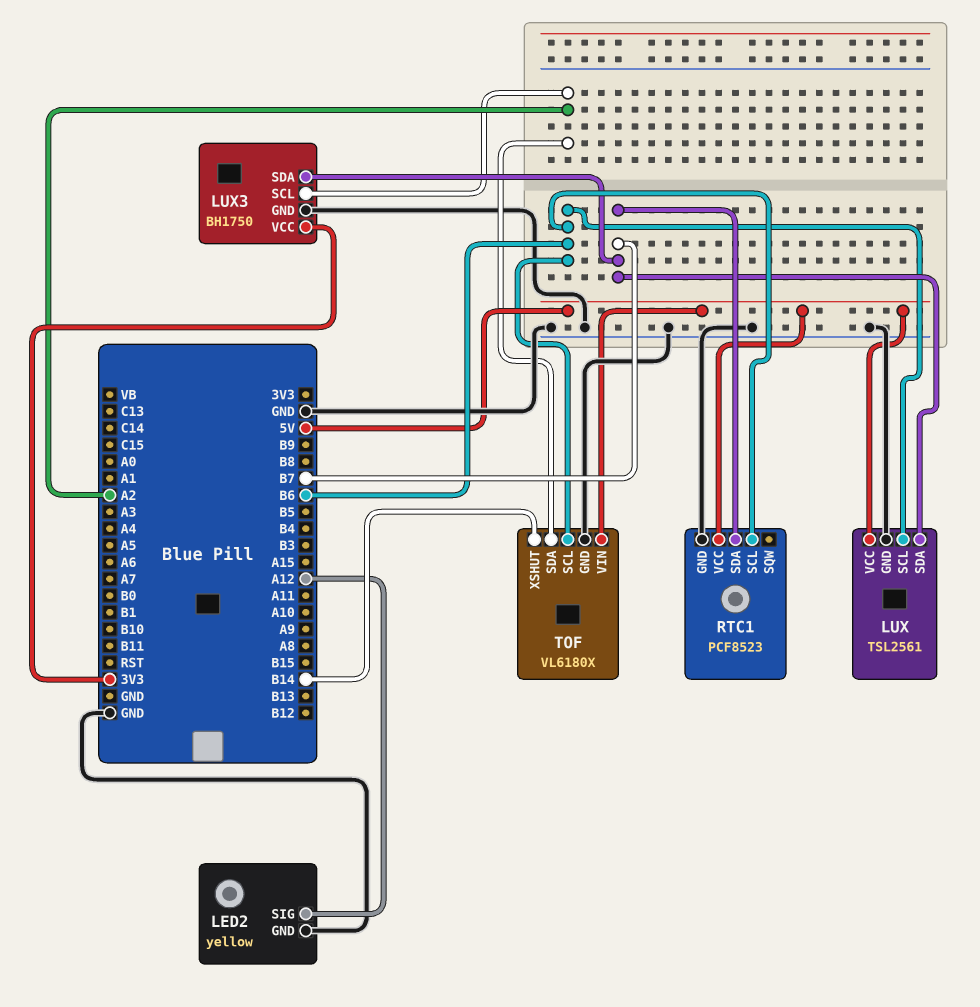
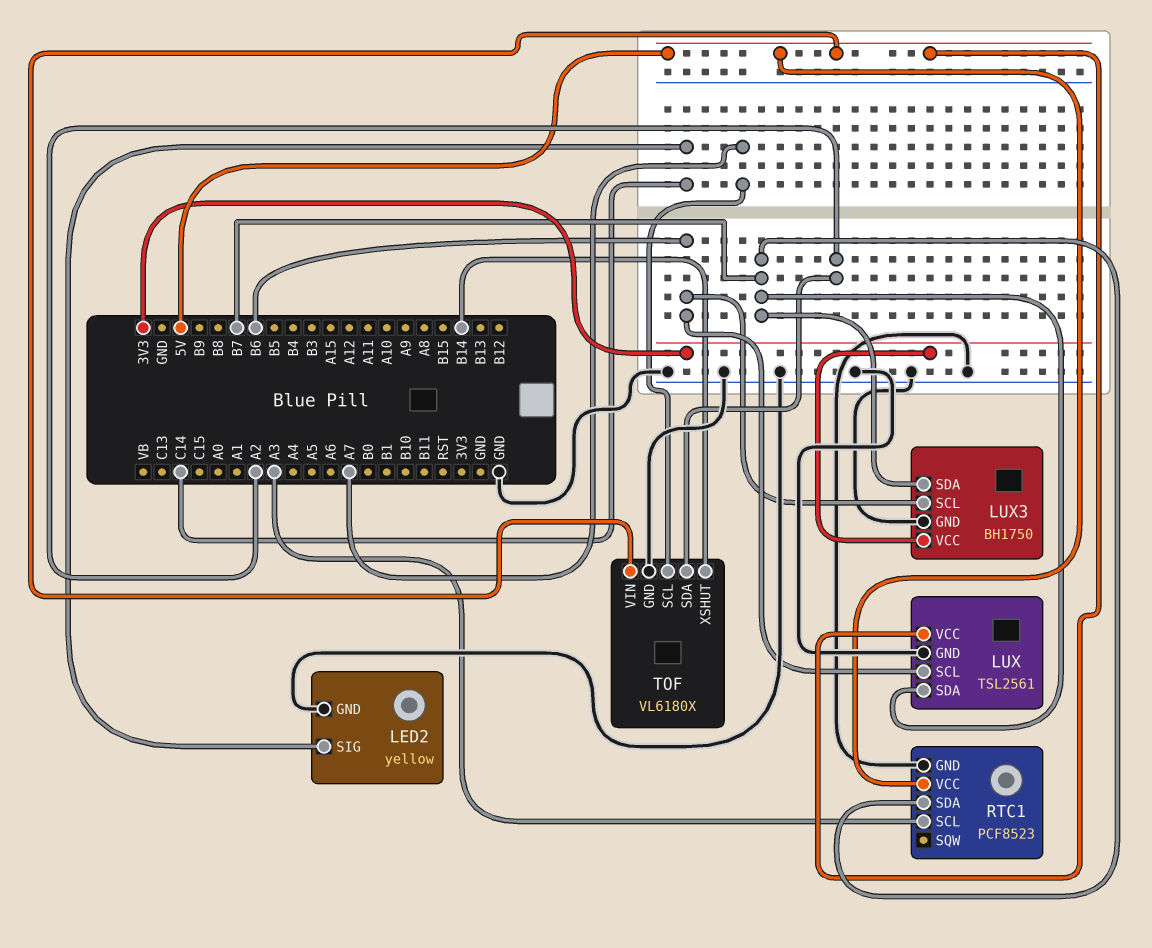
LED2 pin SIG: A12 -> C14
LUX3 pin SCL: A2 -> B6
RTC1 pin SCL: B6 -> A3
TOF pin SCL: B6 -> A7

